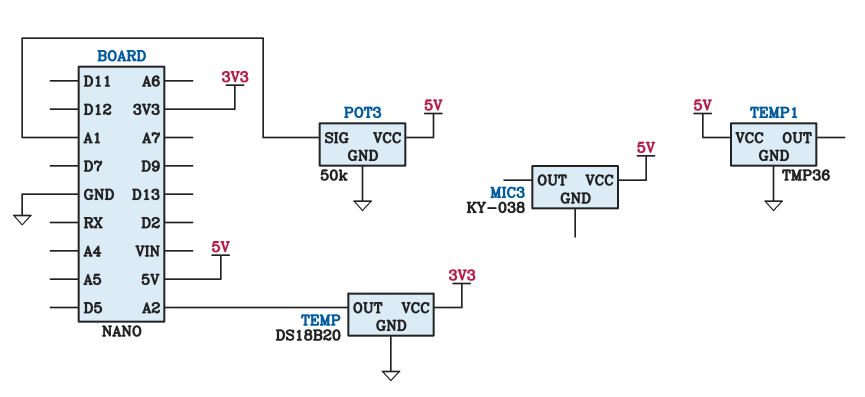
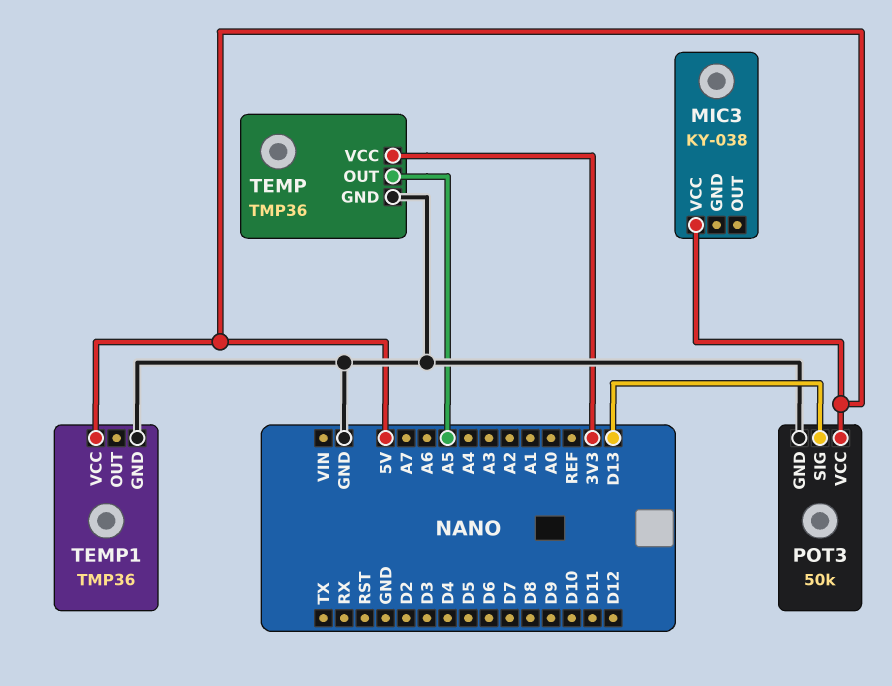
POT3 pin SIG: A1 -> D13
TEMP: DS18B20 -> TMP36
TEMP pin OUT: A2 -> A5

